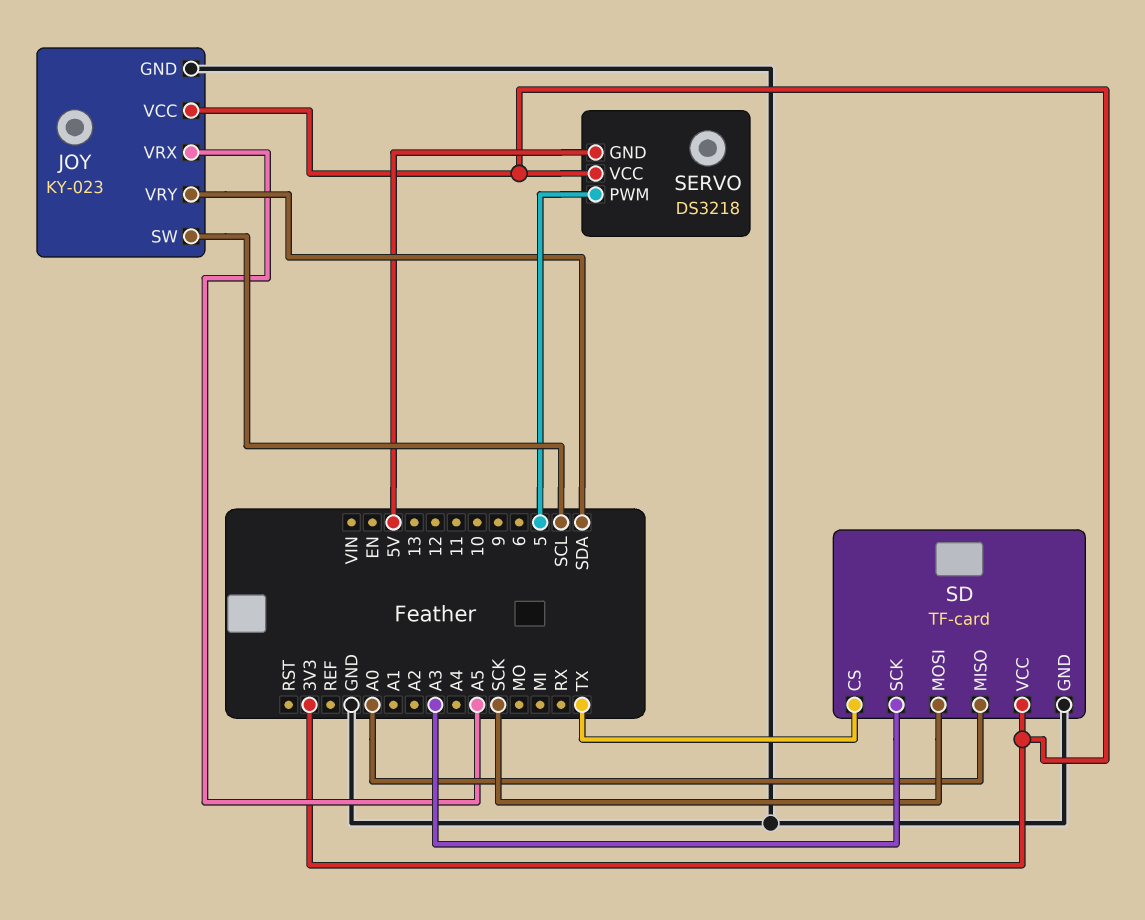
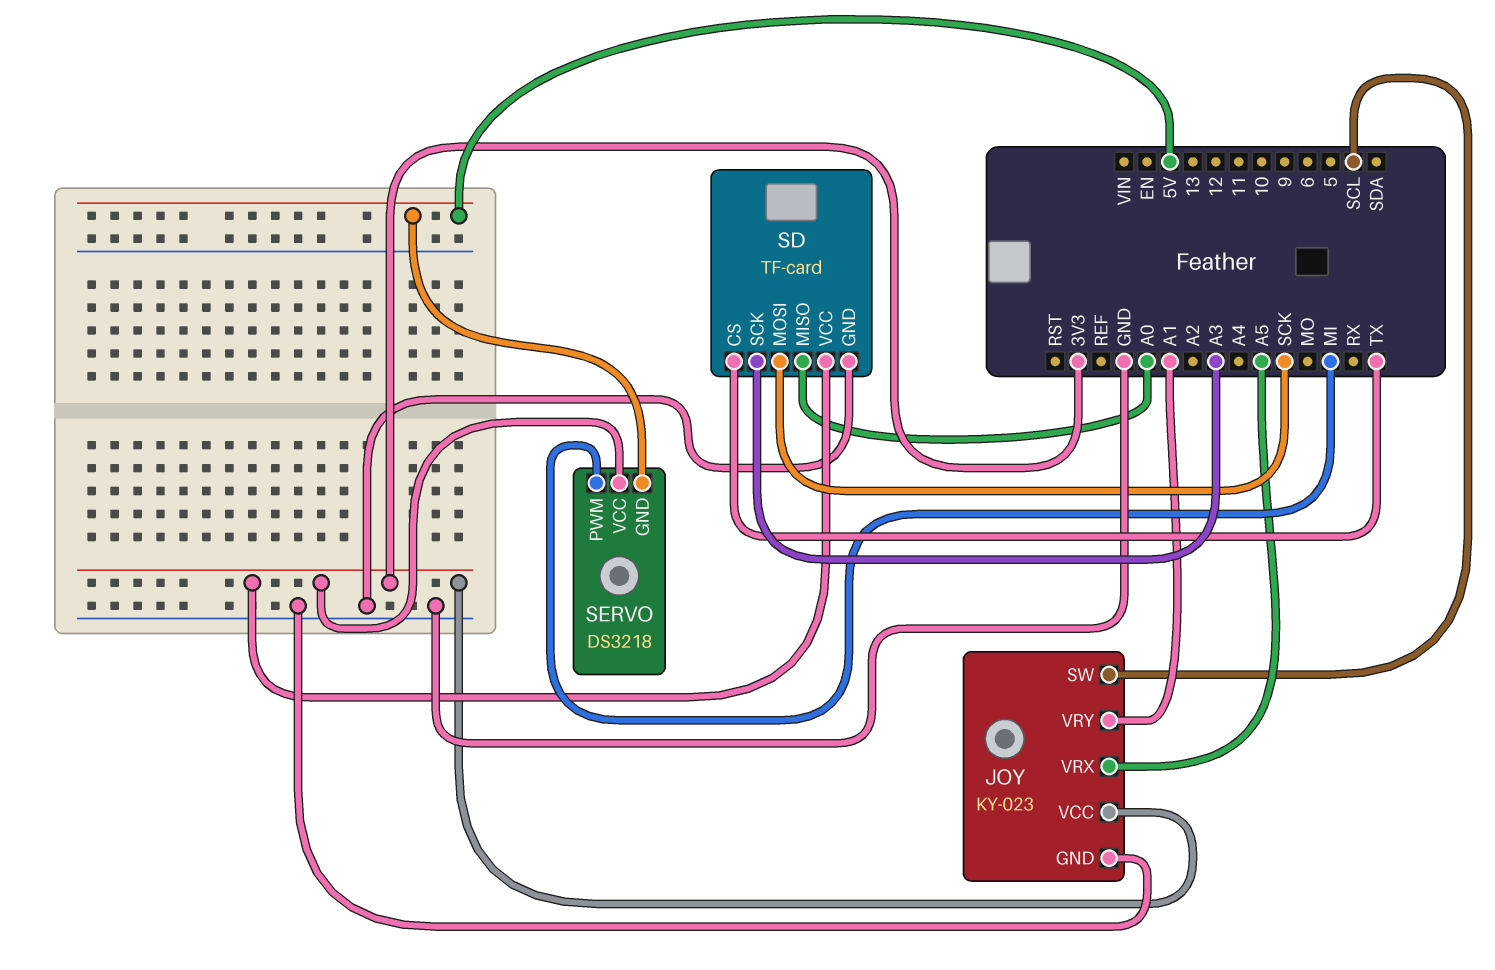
JOY pin VRY: SDA -> A1
SERVO pin PWM: 5 -> MI

